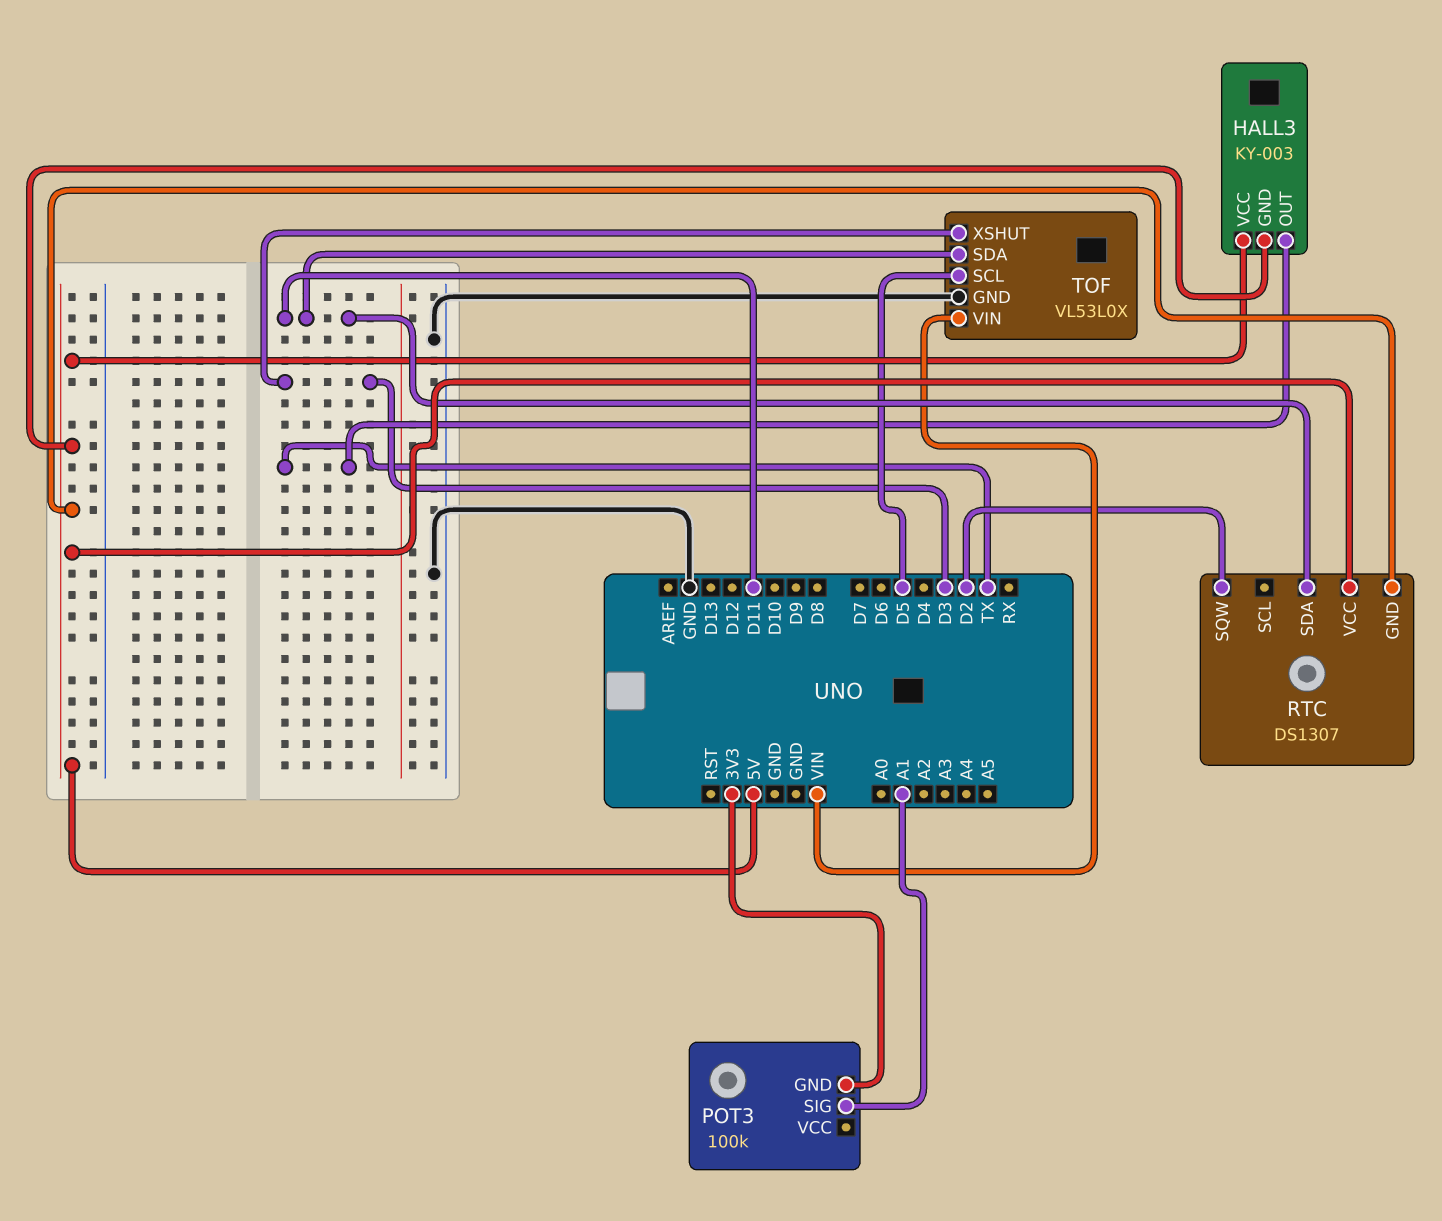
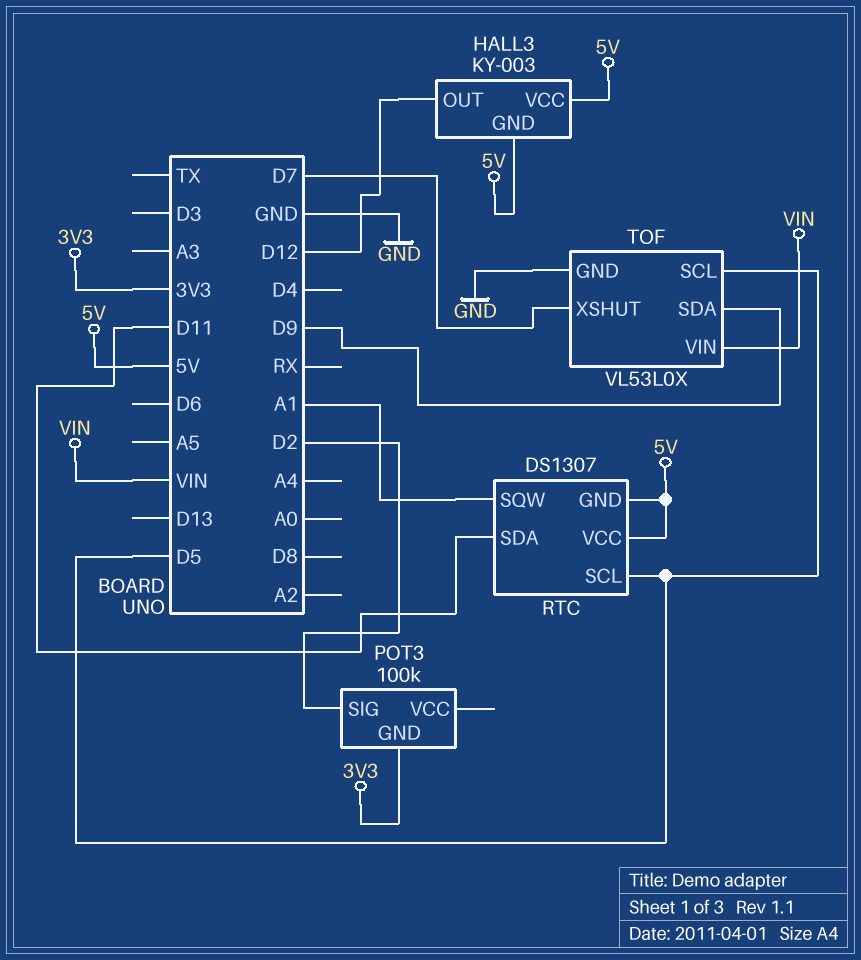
HALL3 pin OUT: TX -> D12
POT3 pin SIG: A1 -> D2
RTC pin SCL: none -> D5
RTC pin SQW: D2 -> A1
TOF pin SDA: D11 -> D9
TOF pin XSHUT: D3 -> D7

